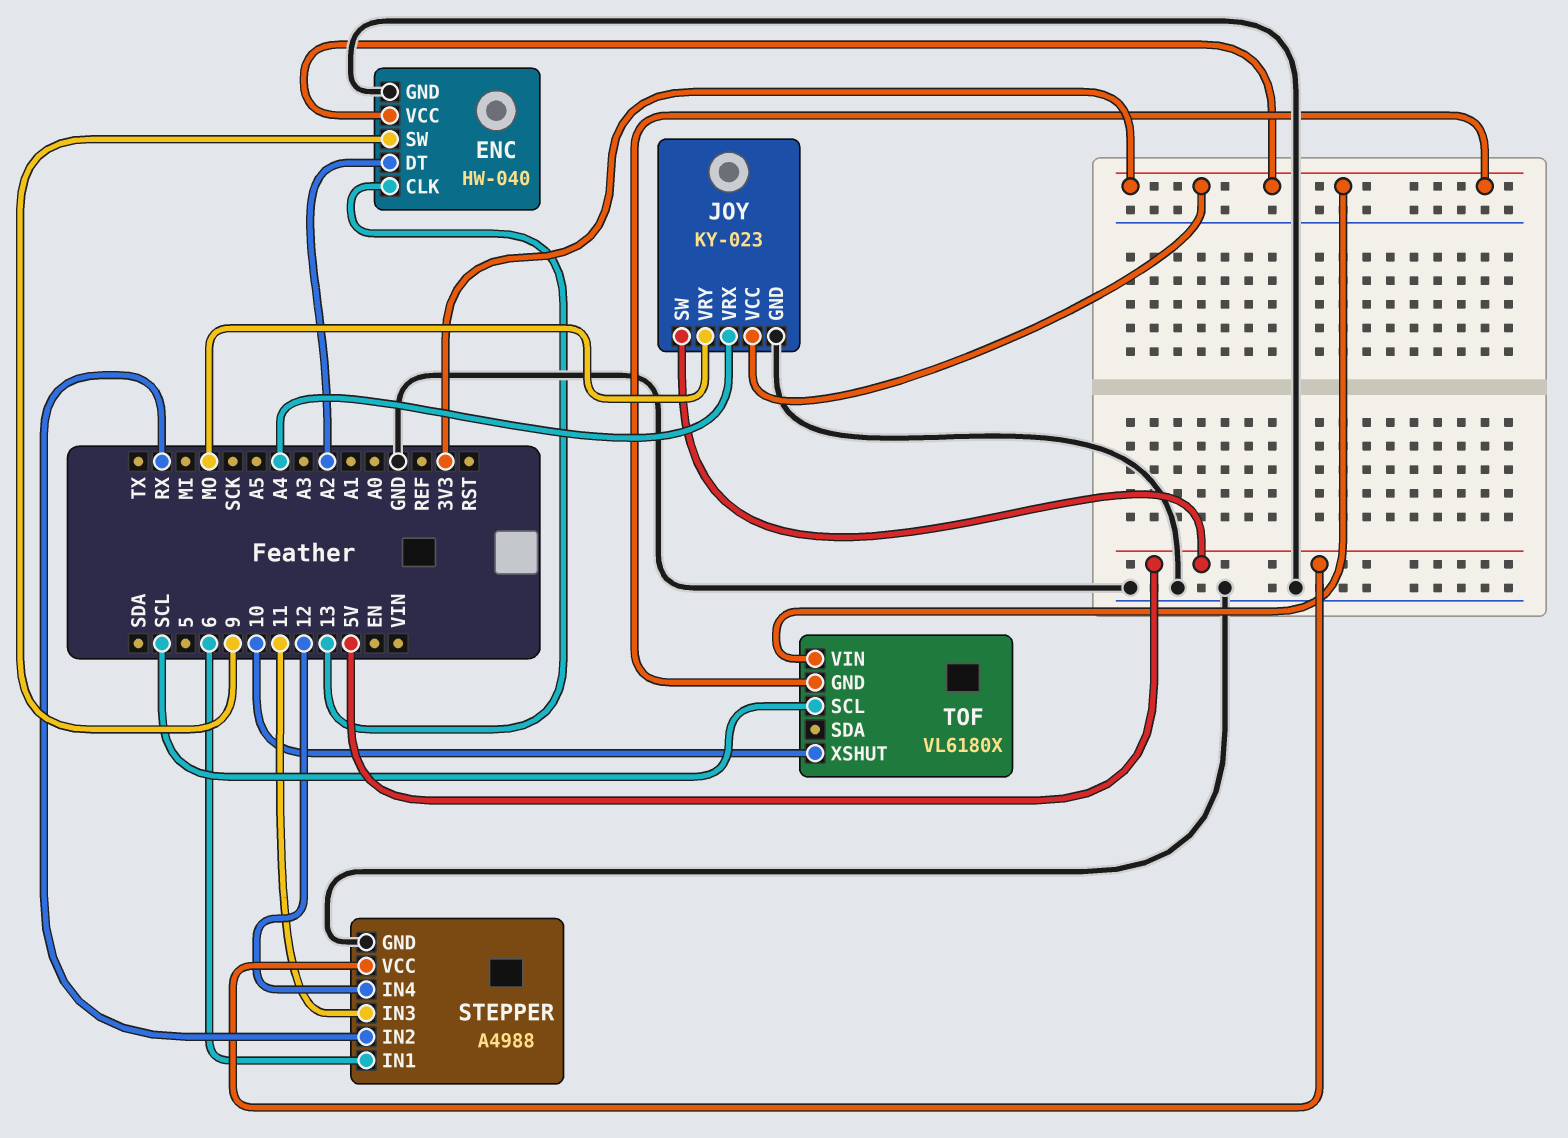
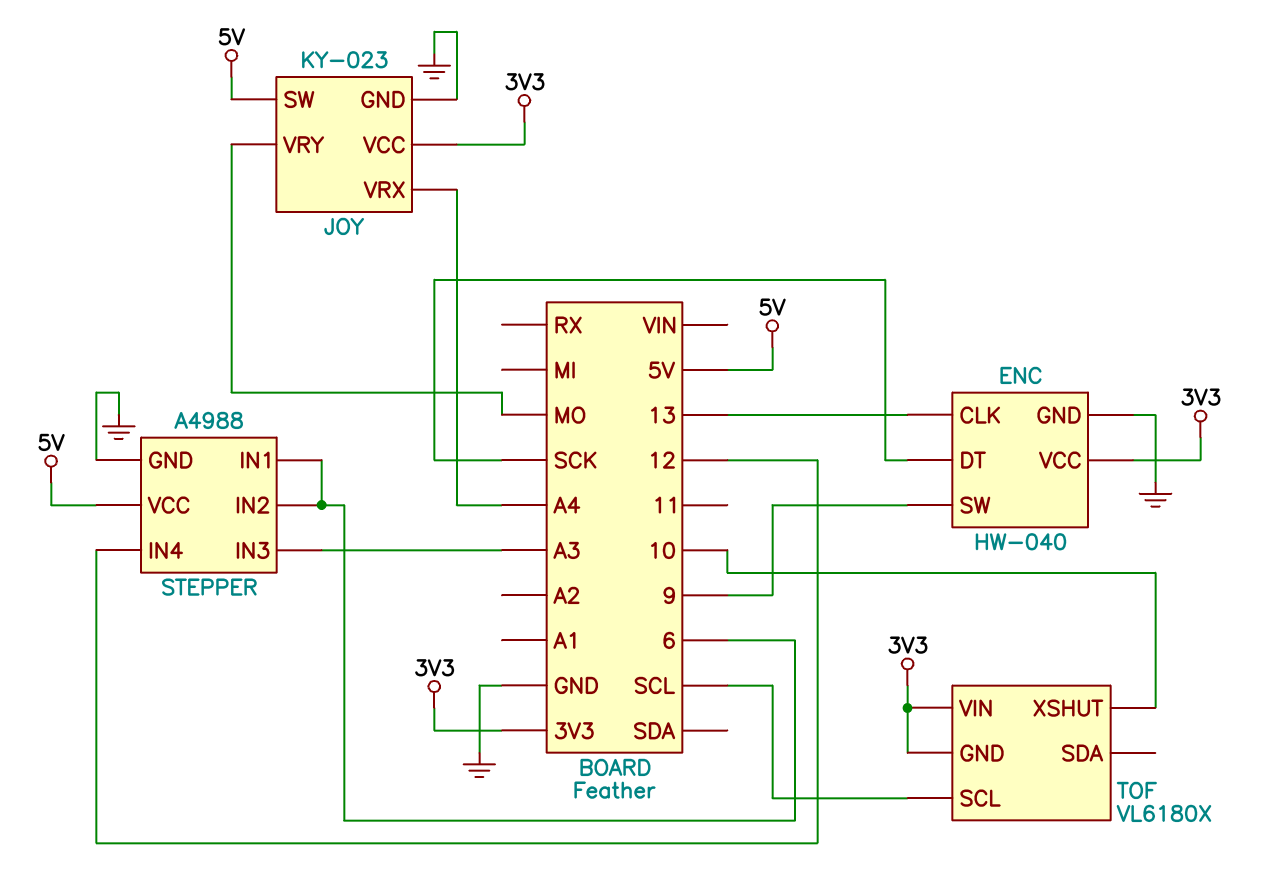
ENC pin DT: A2 -> SCK
STEPPER pin IN2: RX -> 6
STEPPER pin IN3: 11 -> A3

